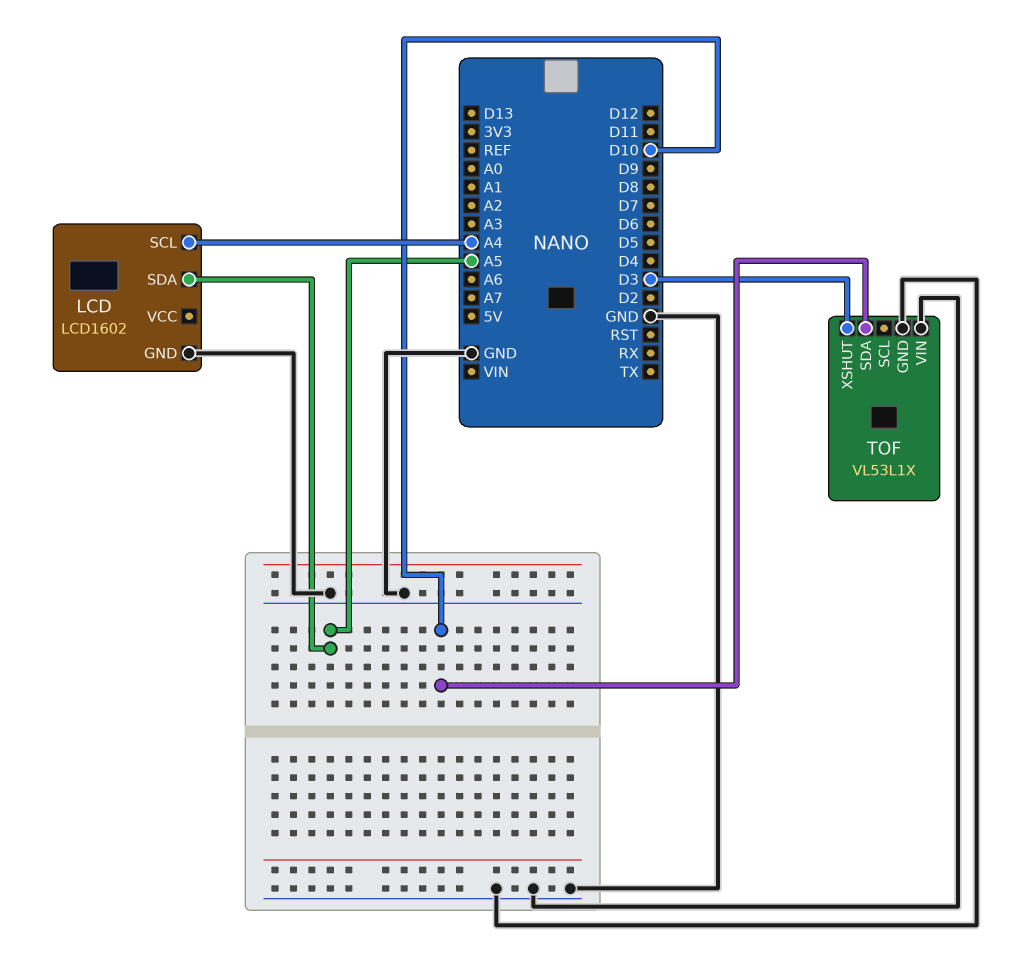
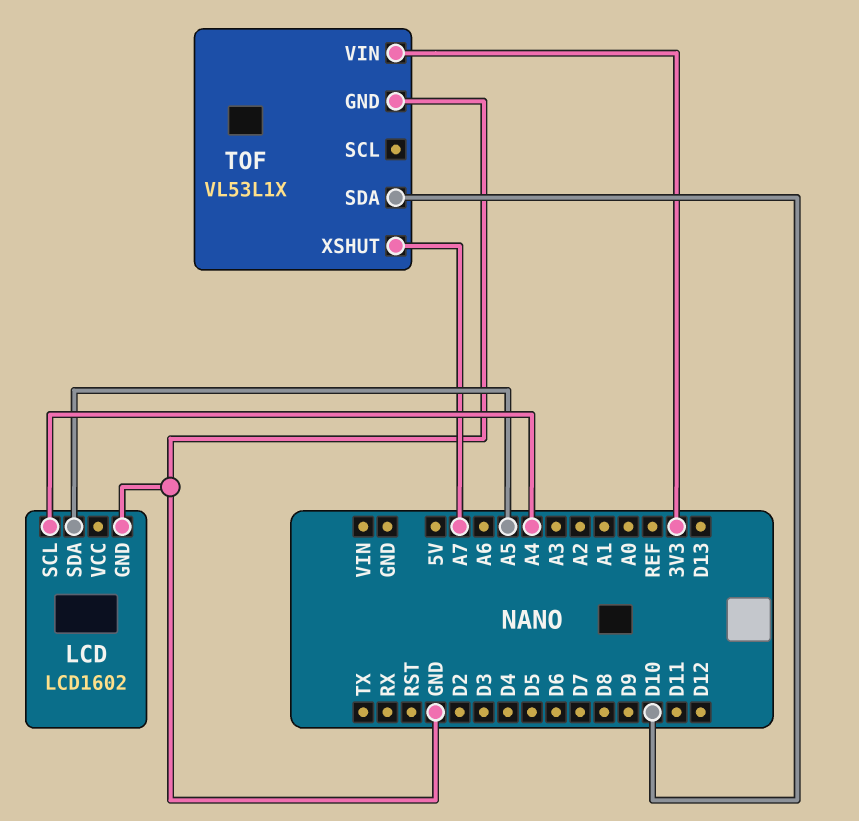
TOF pin VIN: GND -> 3V3
TOF pin XSHUT: D3 -> A7

